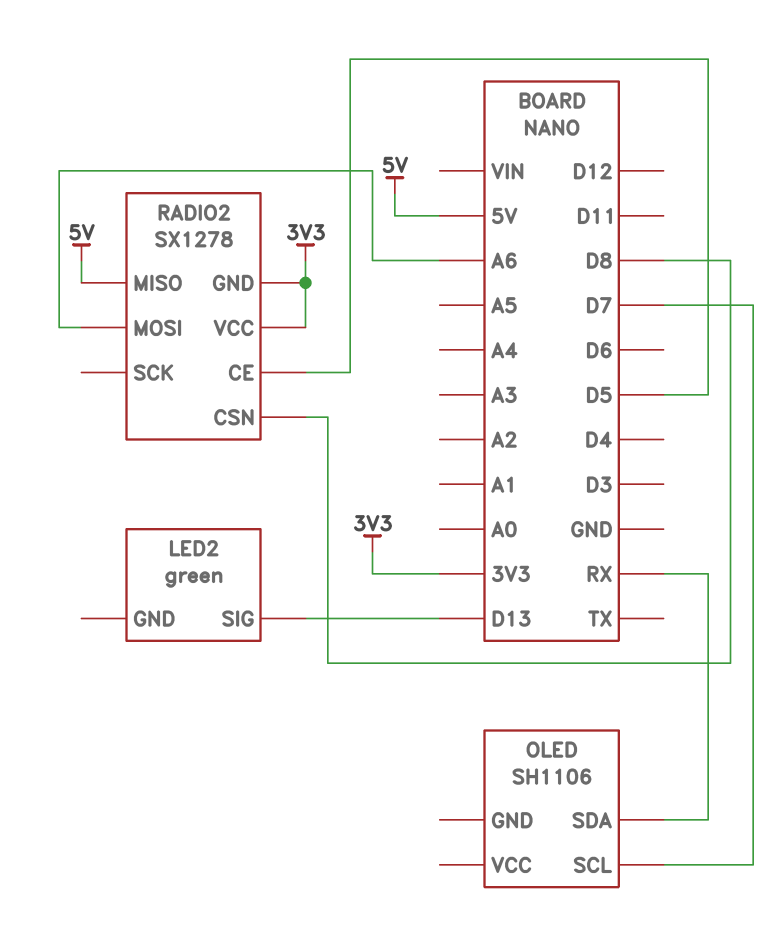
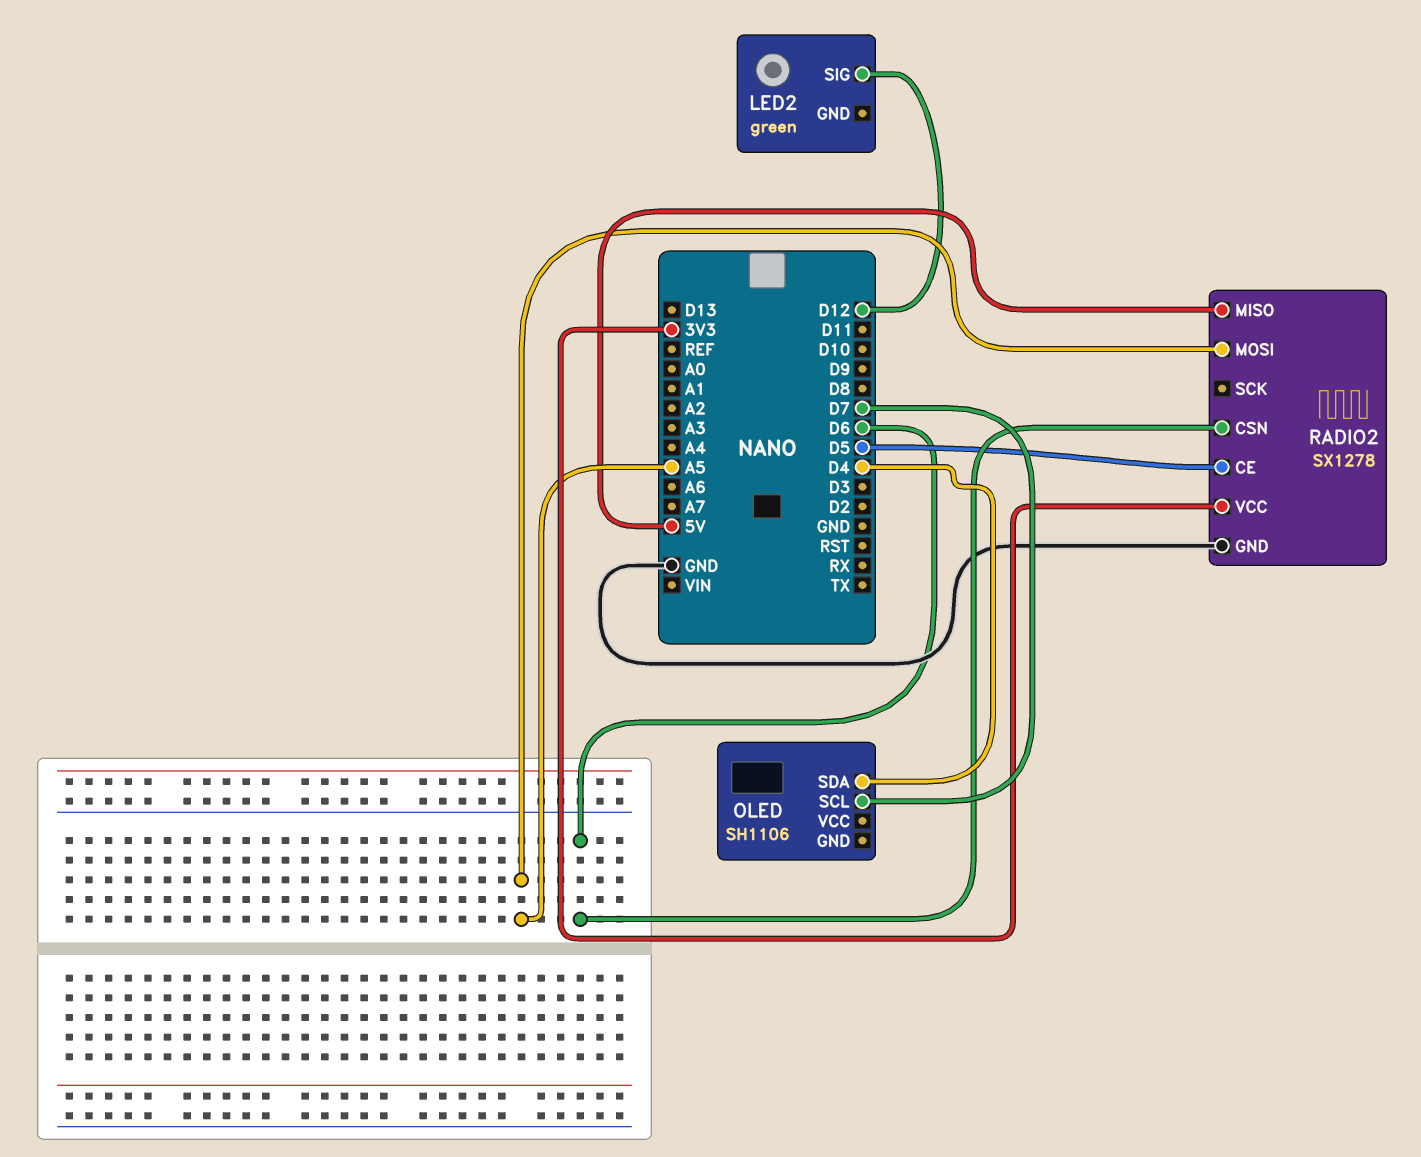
LED2 pin SIG: D13 -> D12
OLED pin SDA: RX -> D4
RADIO2 pin CSN: D8 -> D6
RADIO2 pin GND: 3V3 -> GND
RADIO2 pin MOSI: A6 -> A5

